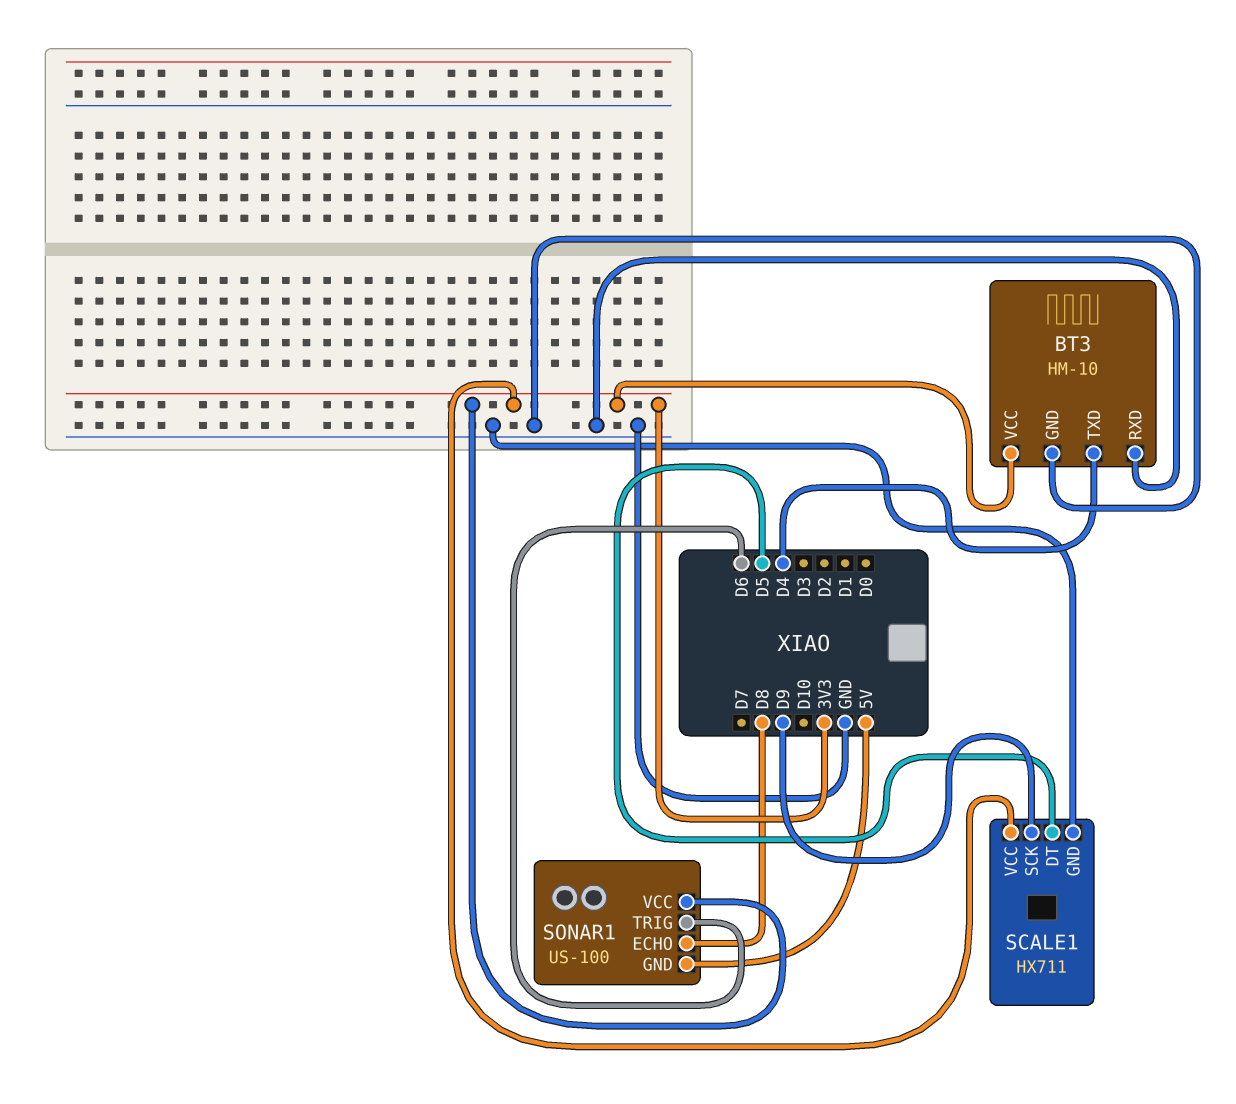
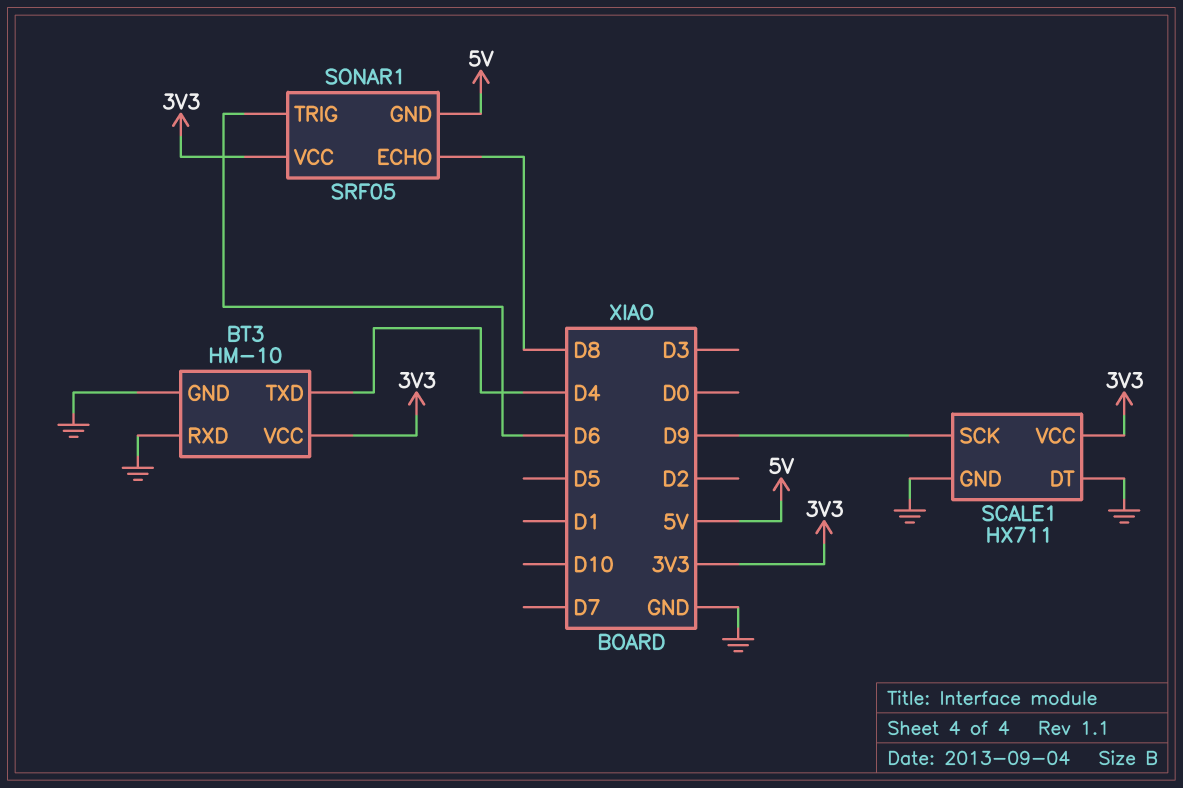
SCALE1 pin DT: D5 -> GND
SONAR1: US-100 -> SRF05

